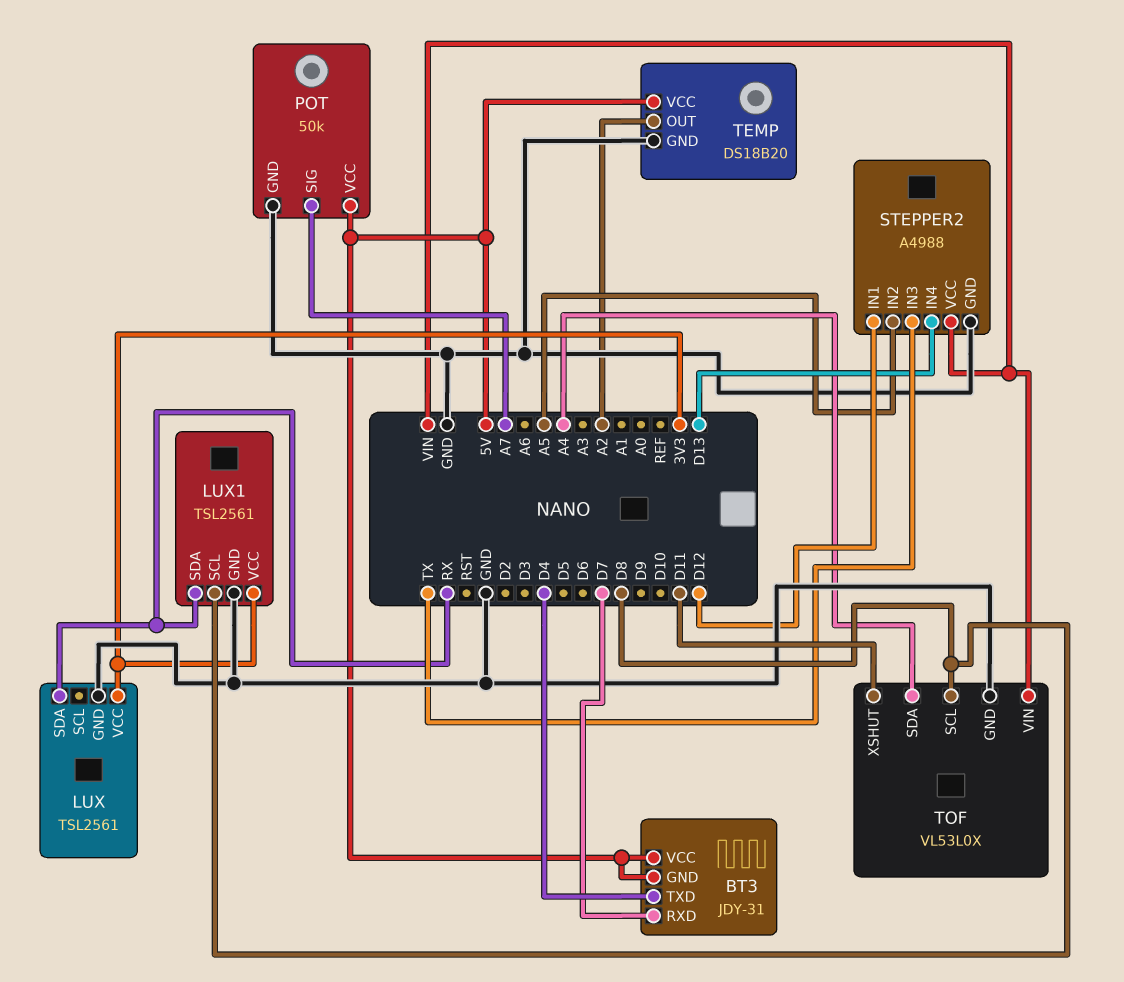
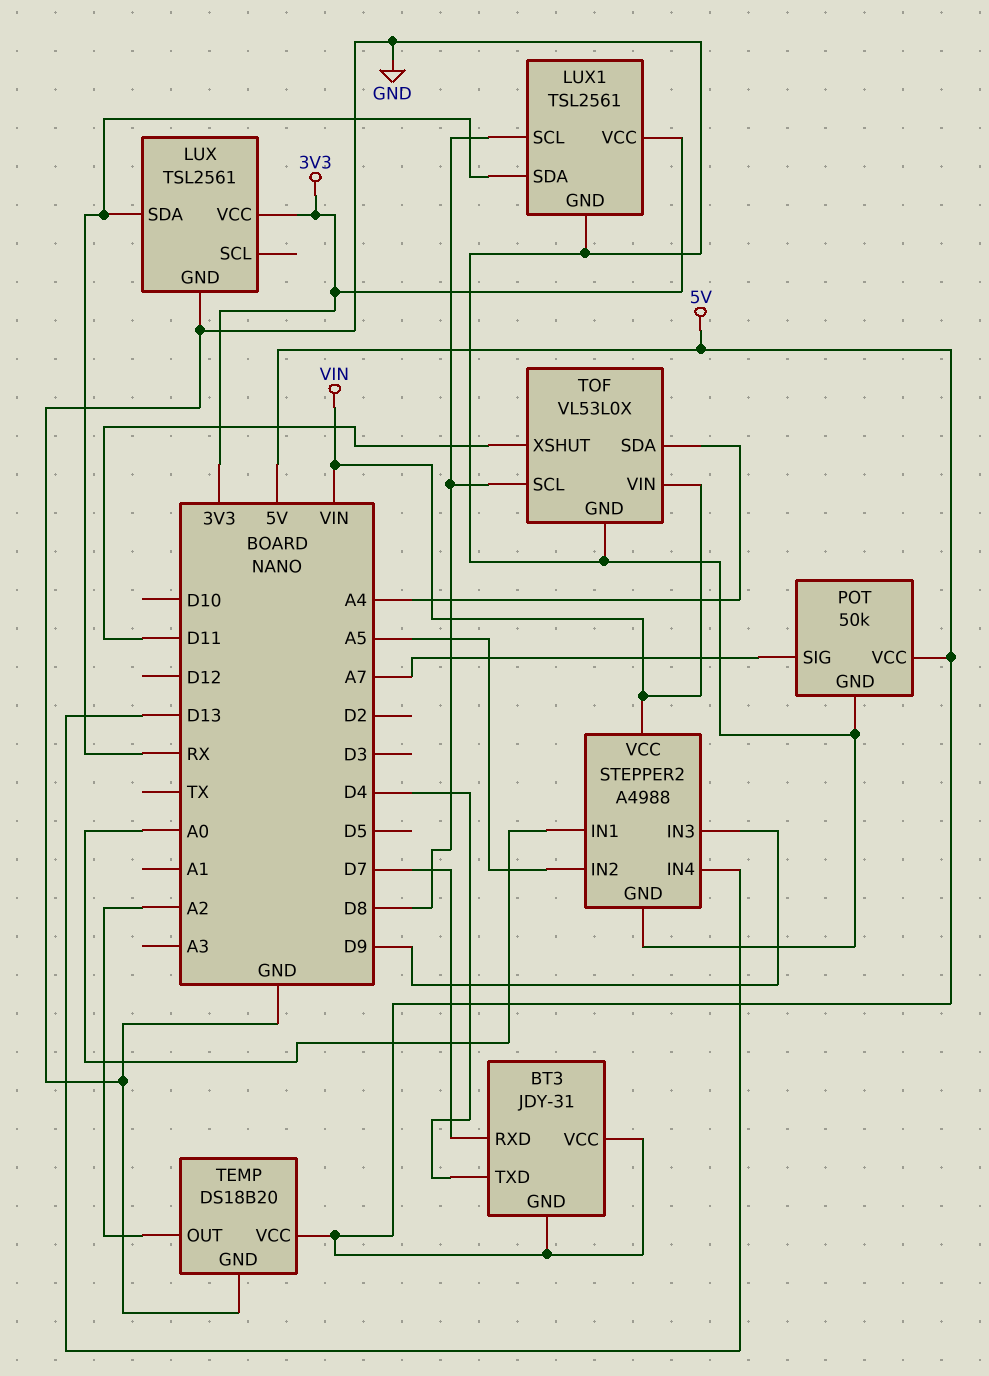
STEPPER2 pin IN1: D12 -> A0
STEPPER2 pin IN3: TX -> D9

